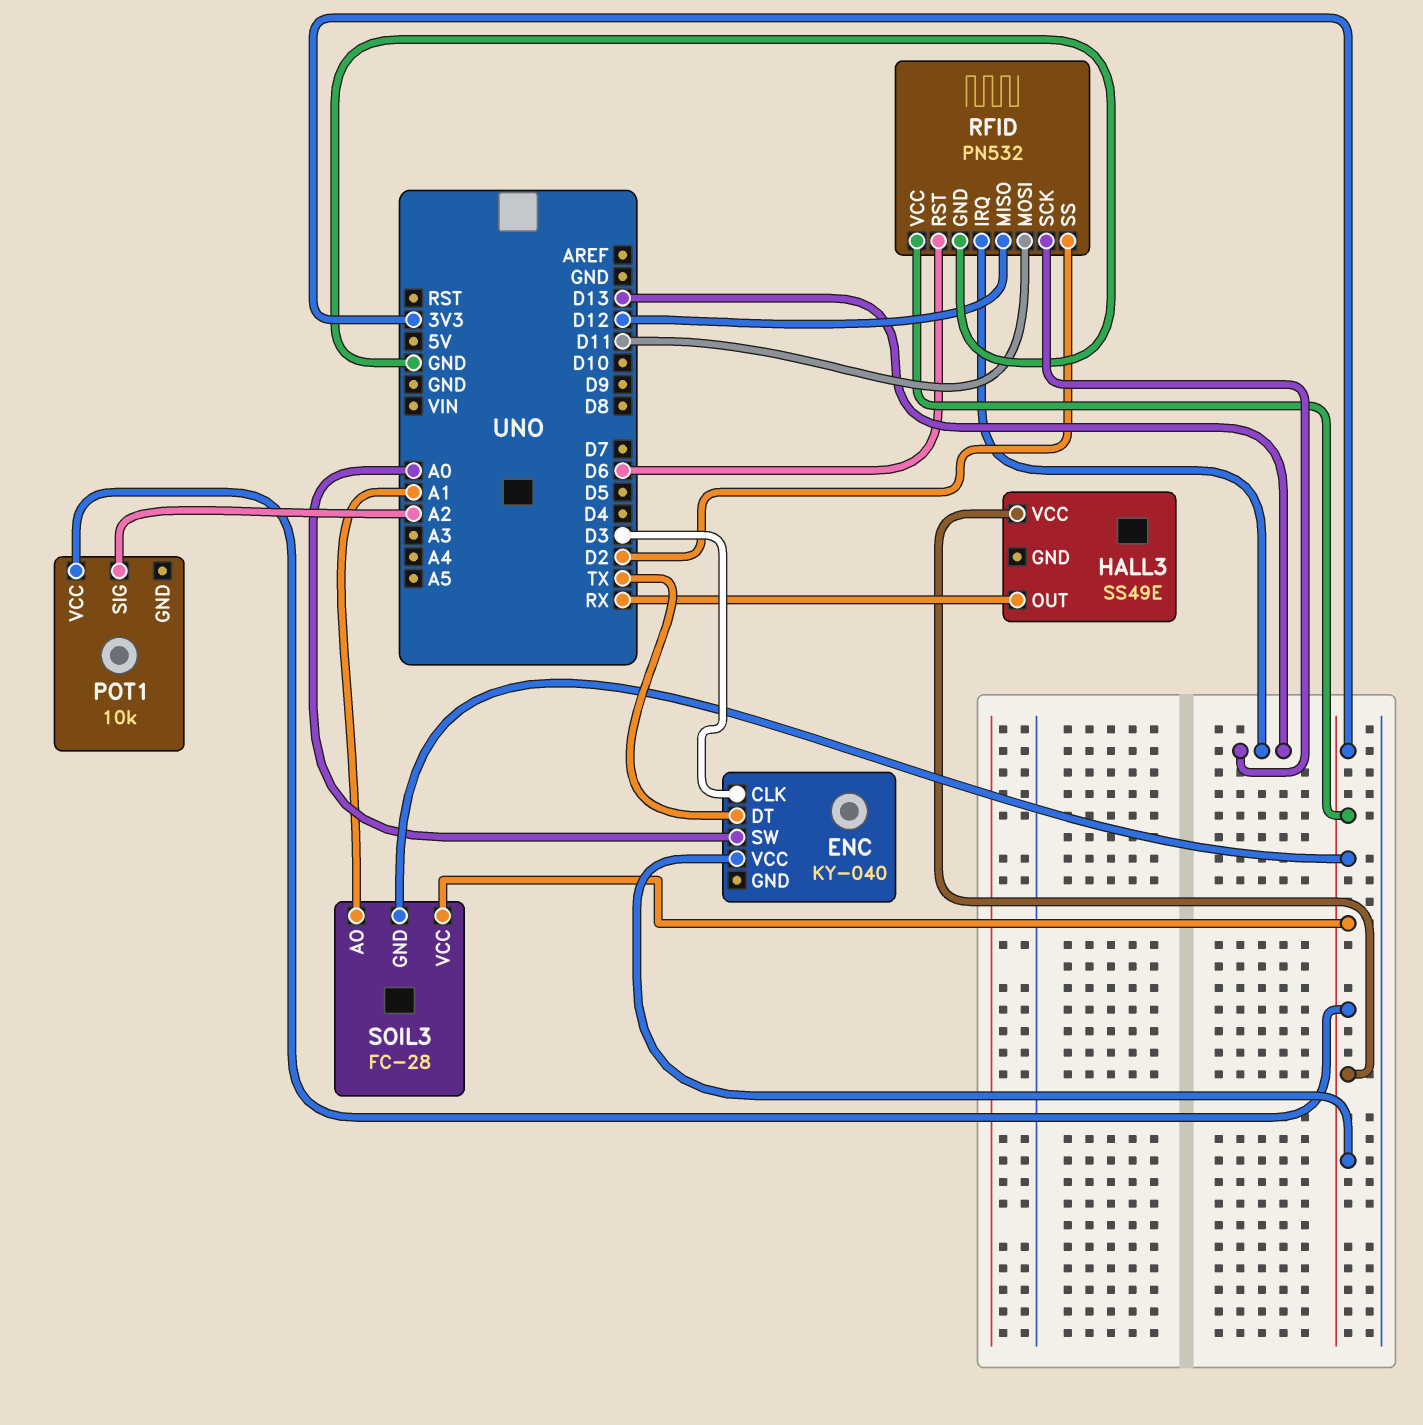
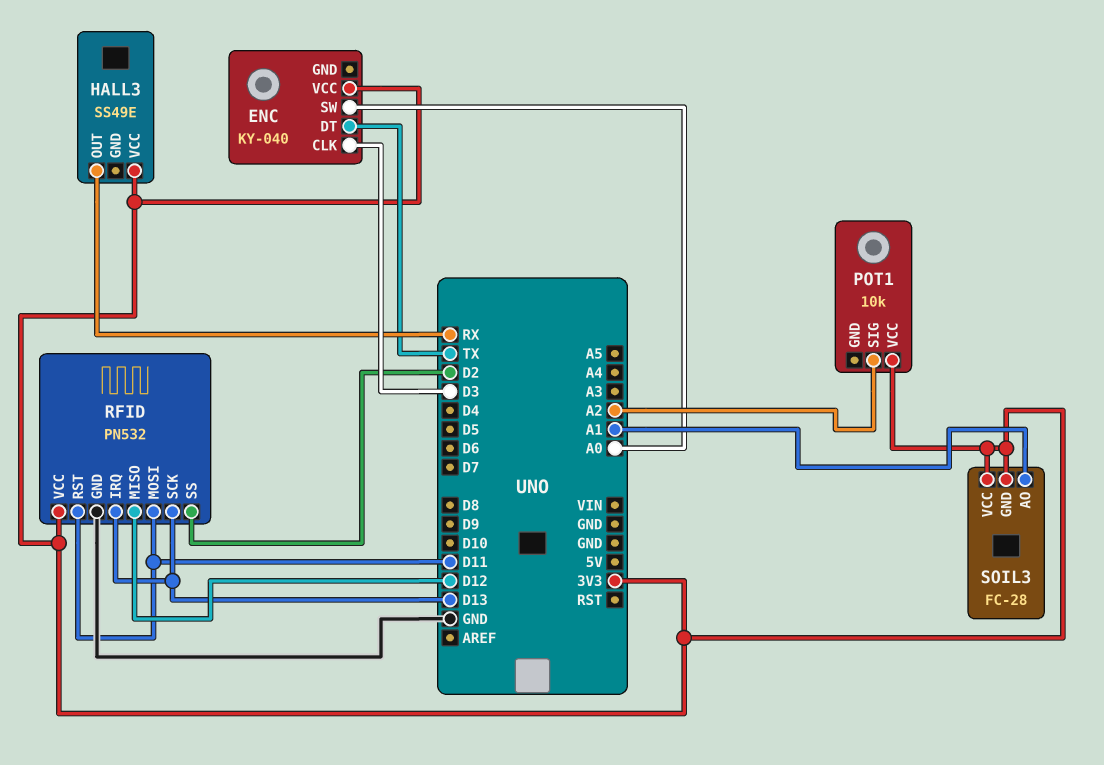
RFID pin RST: D6 -> D11

